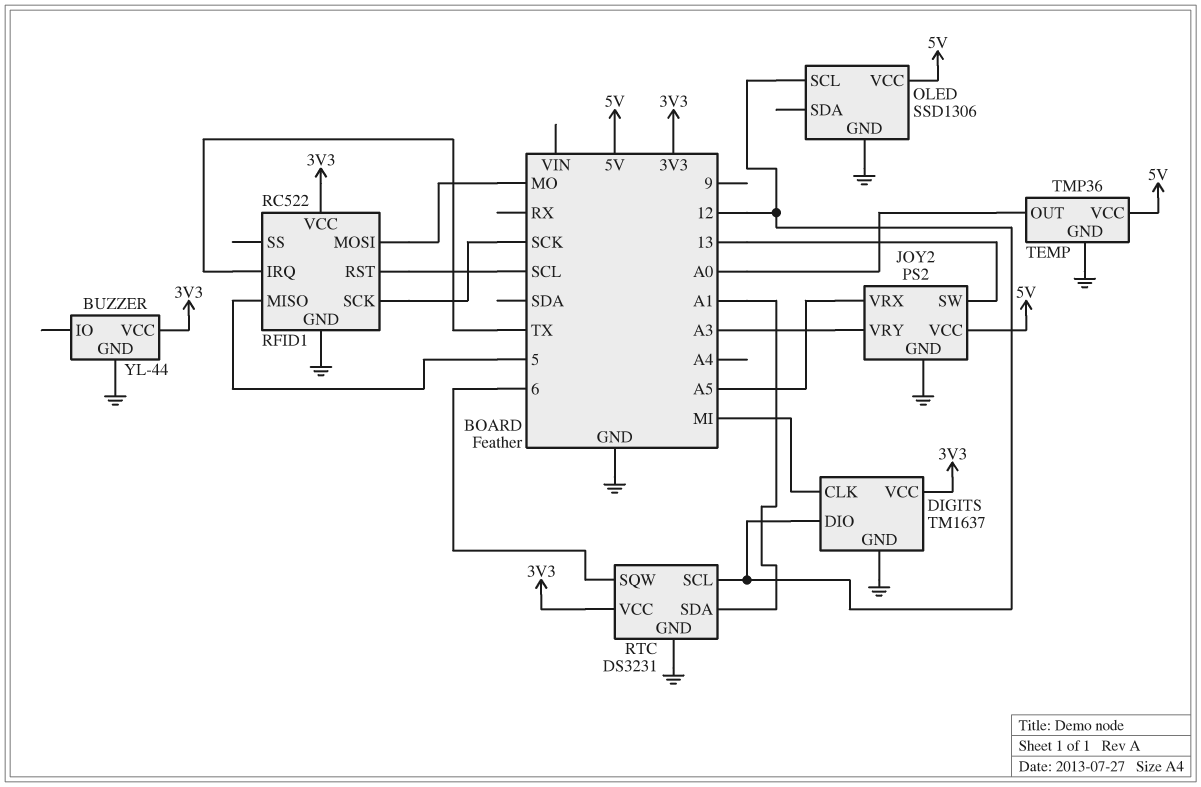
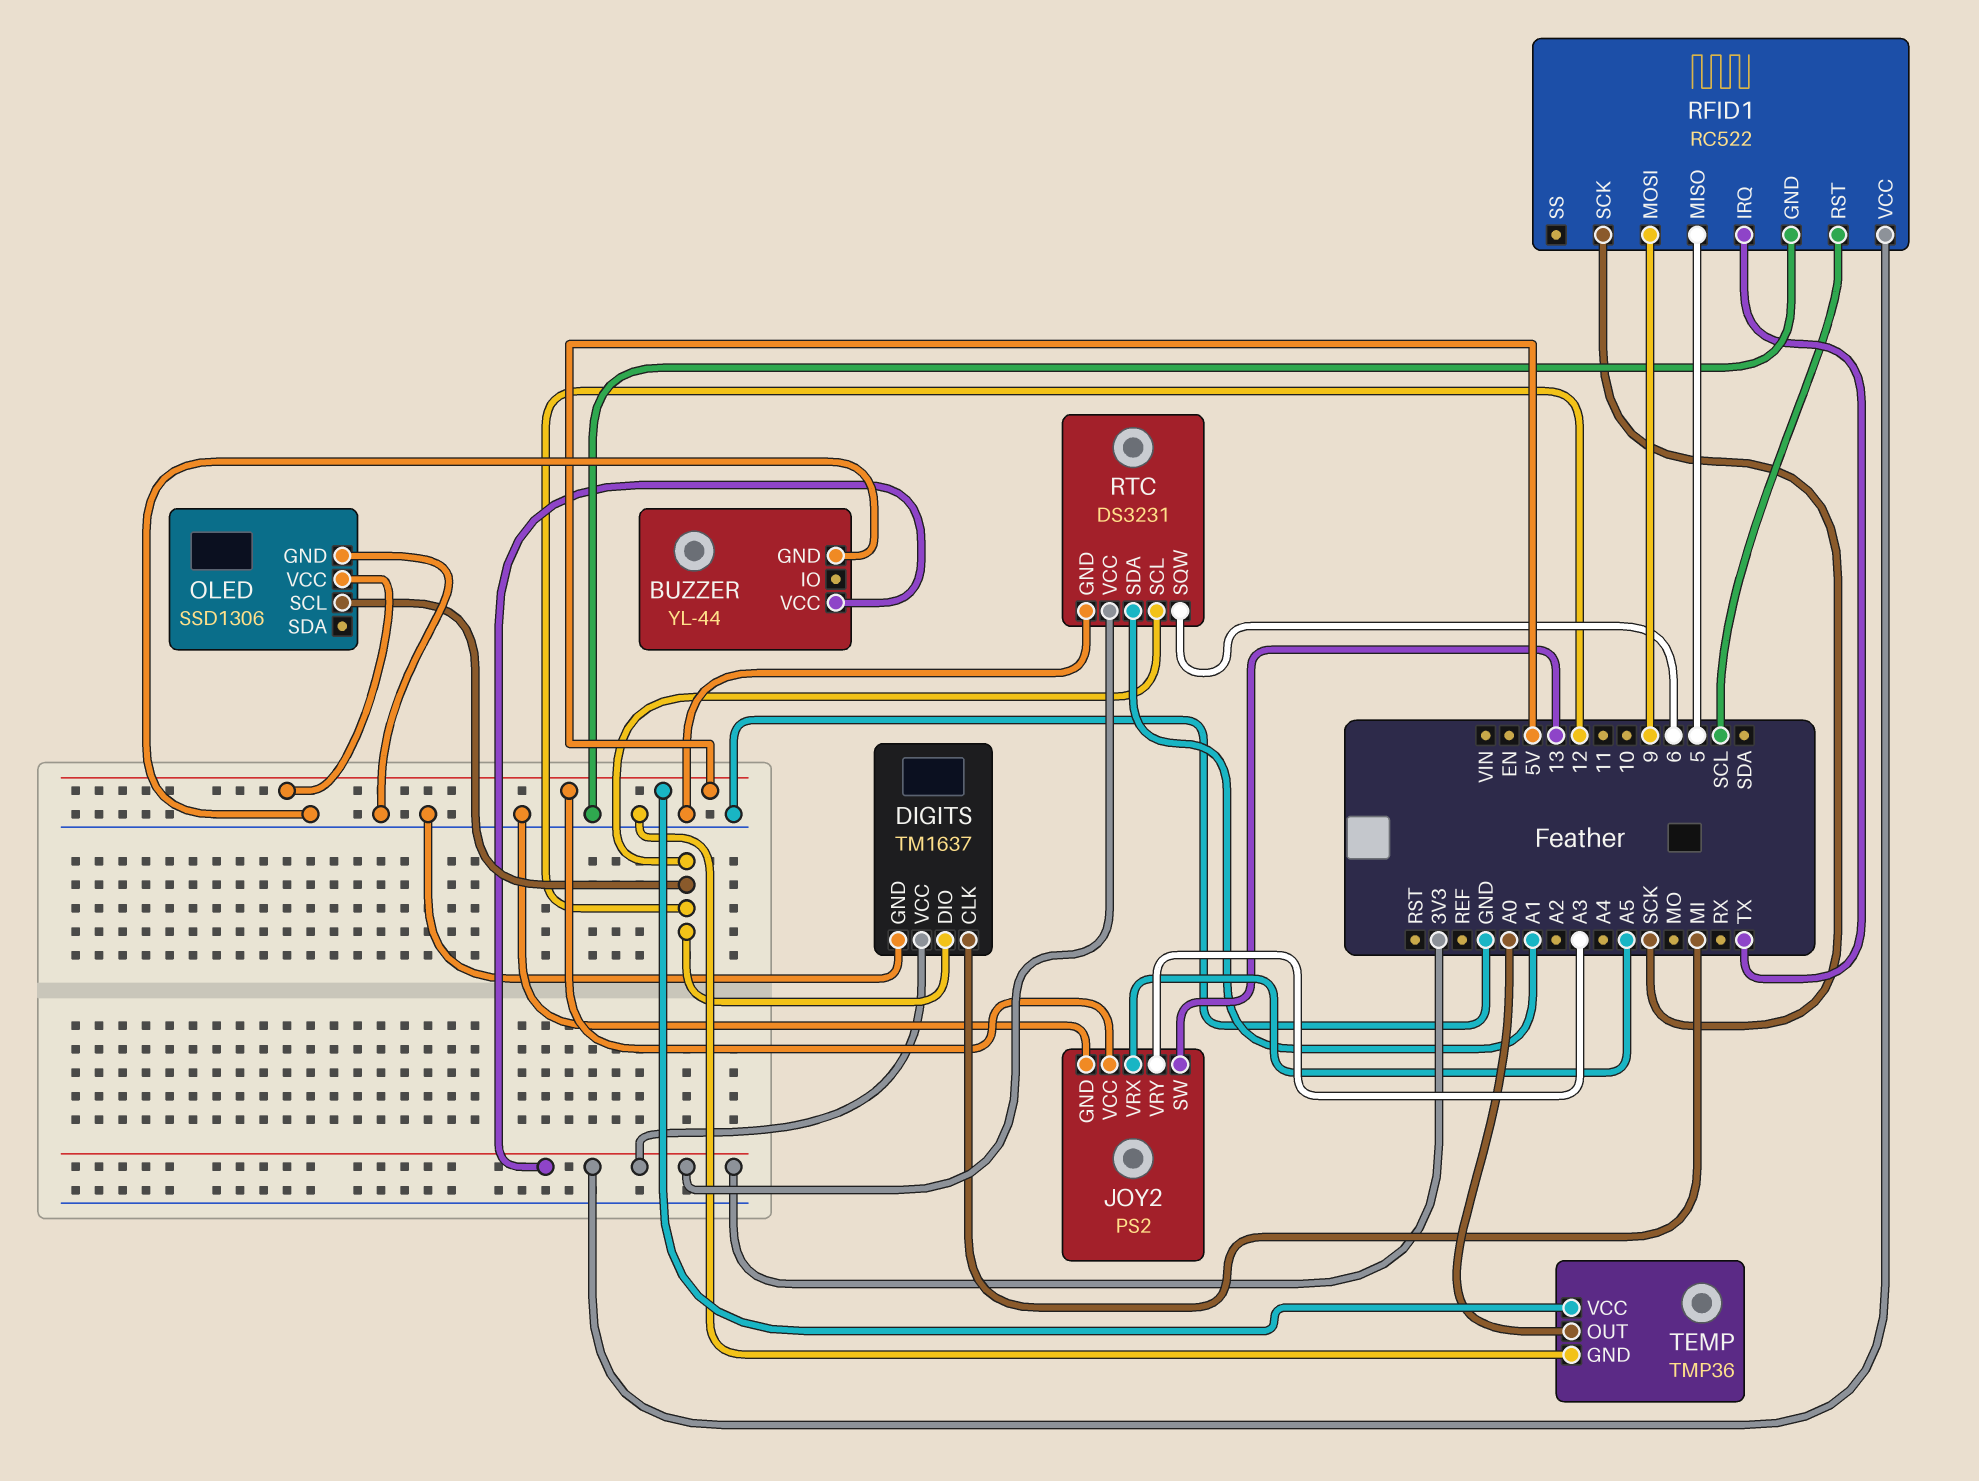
RFID1 pin MOSI: MO -> 9

